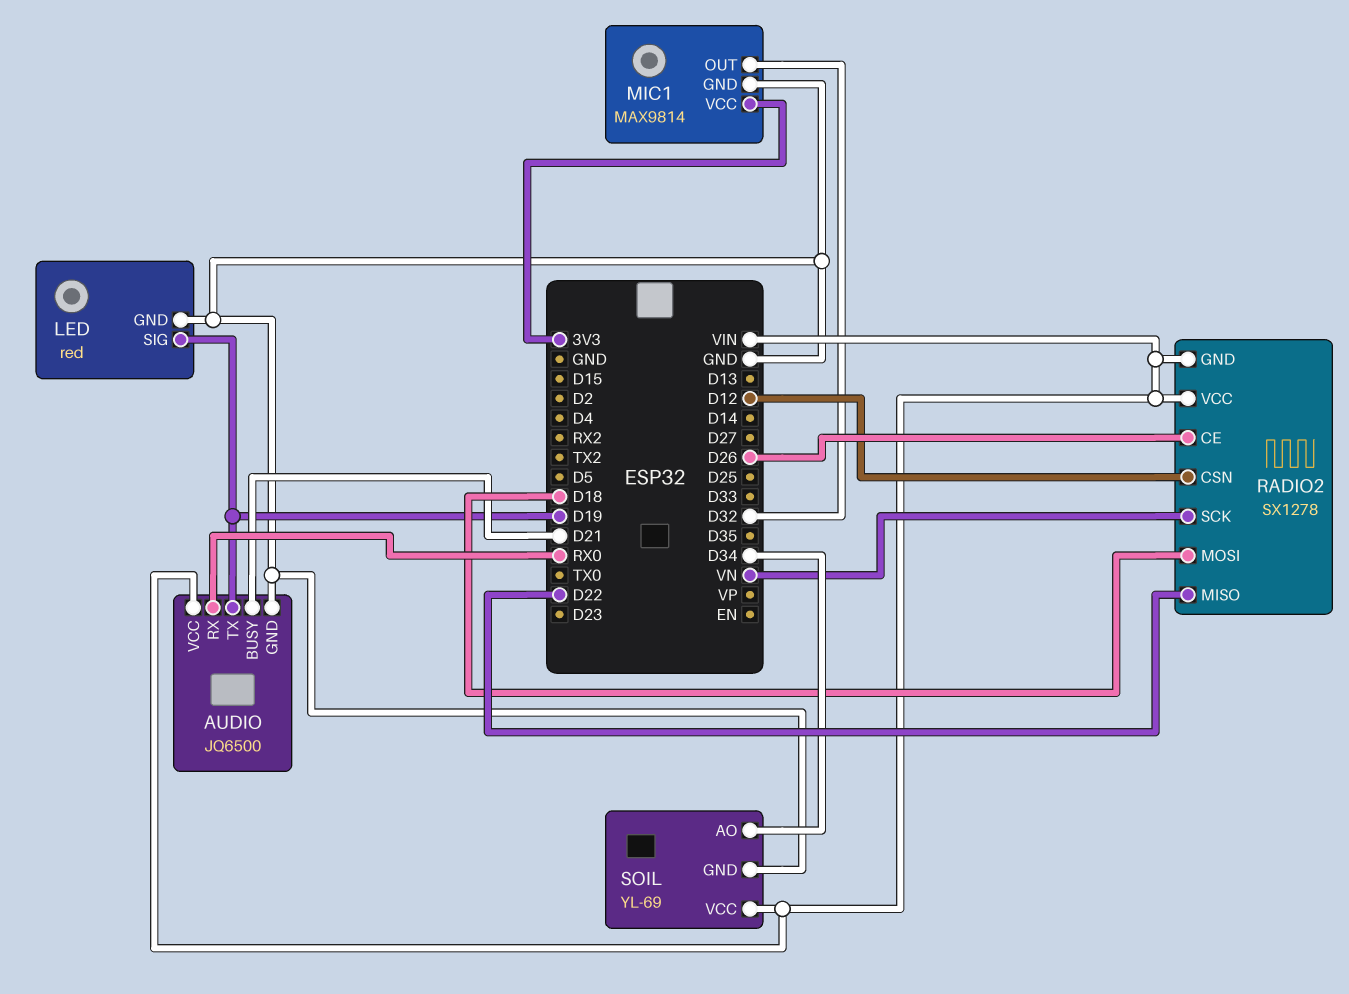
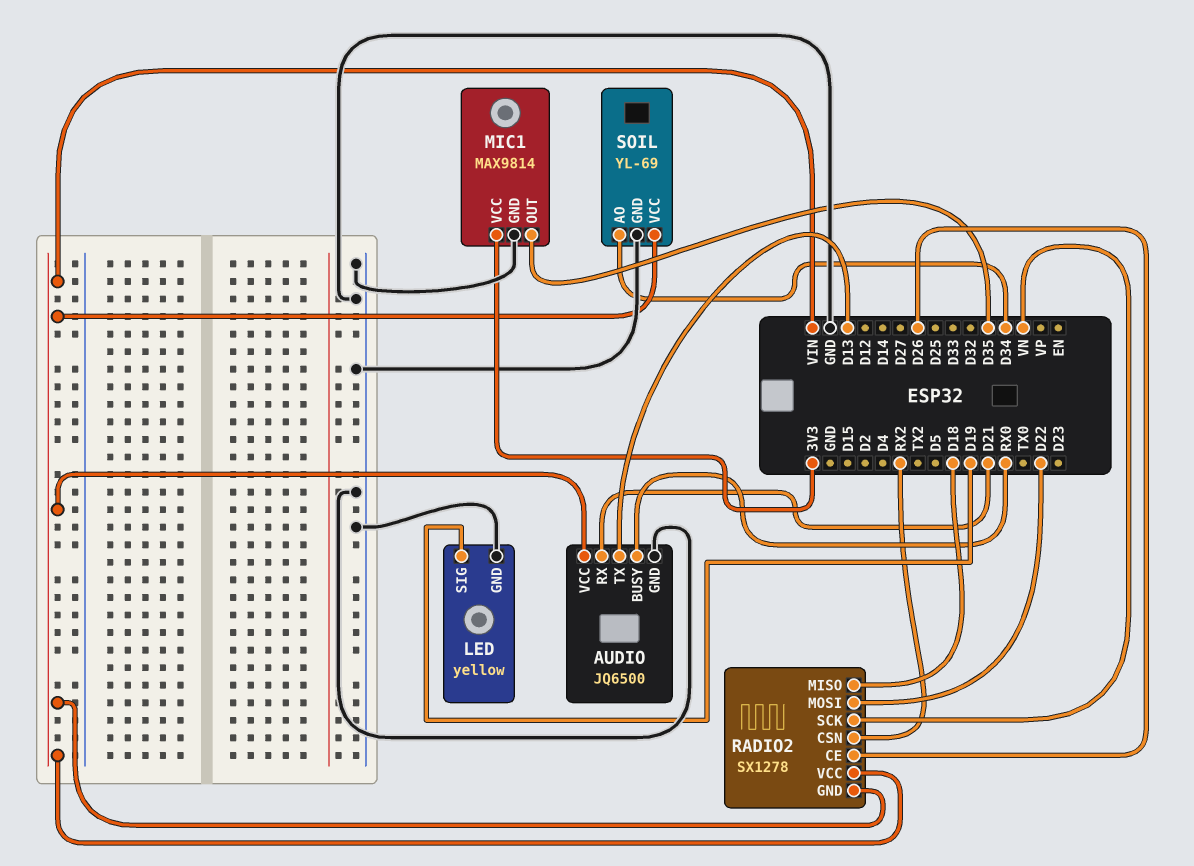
AUDIO pin BUSY: D21 -> RX0
AUDIO pin RX: RX0 -> D21
AUDIO pin TX: D19 -> D13
LED: red -> yellow
MIC1 pin OUT: D32 -> D35
RADIO2 pin CSN: D12 -> RX2
RADIO2 pin MISO: D22 -> D18
RADIO2 pin MOSI: D18 -> D22

